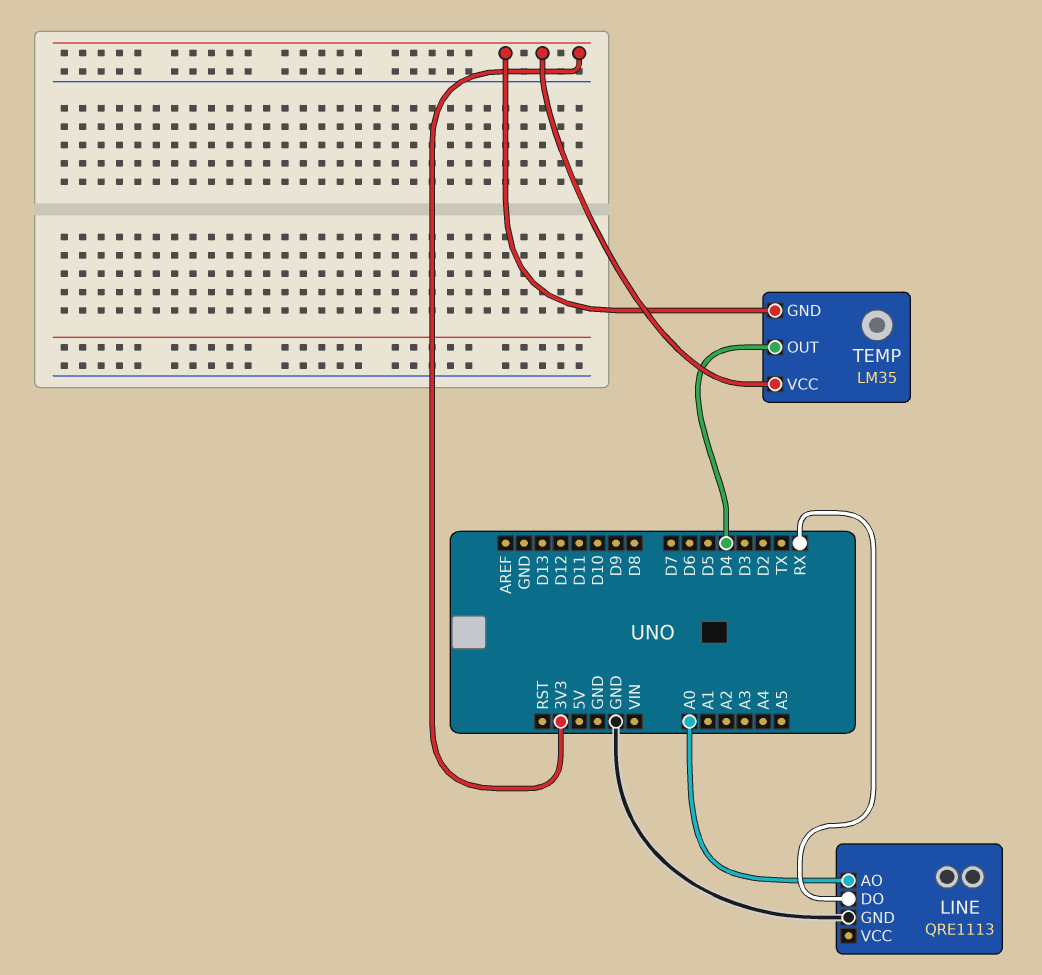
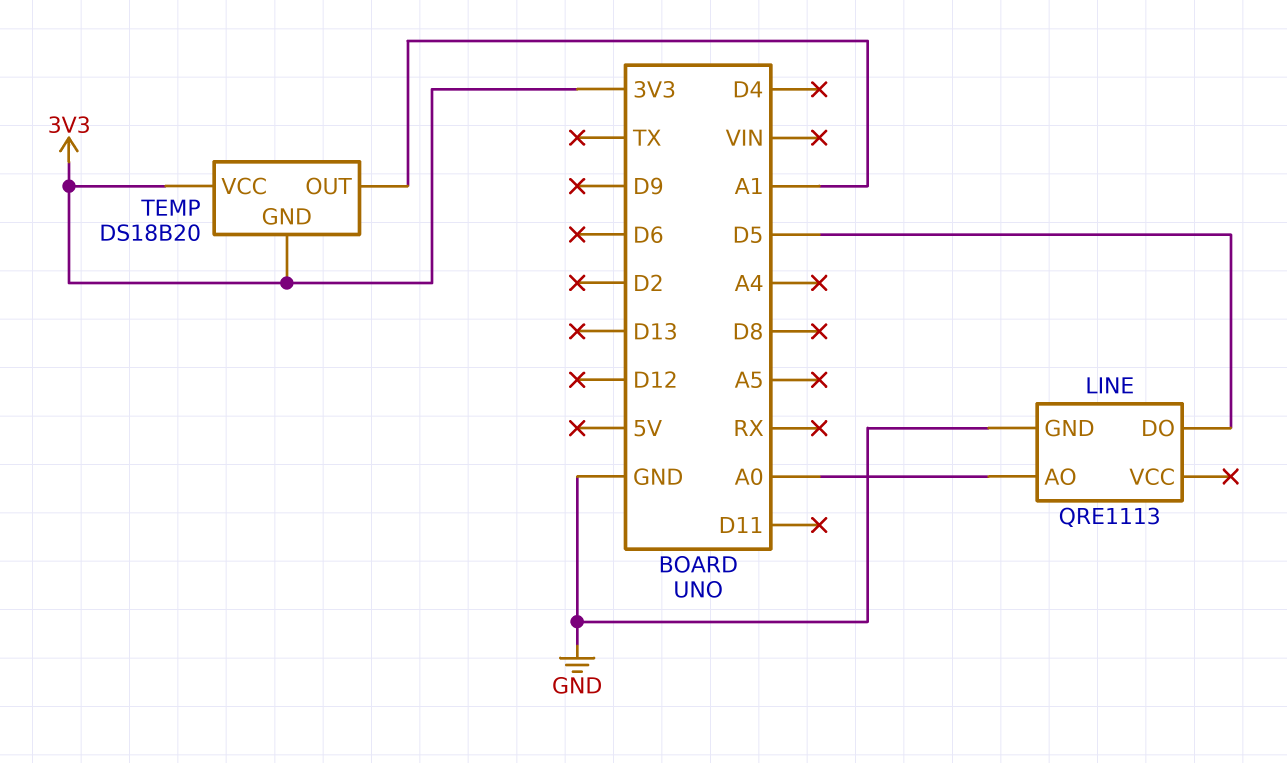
LINE pin DO: RX -> D5
TEMP: LM35 -> DS18B20
TEMP pin OUT: D4 -> A1

